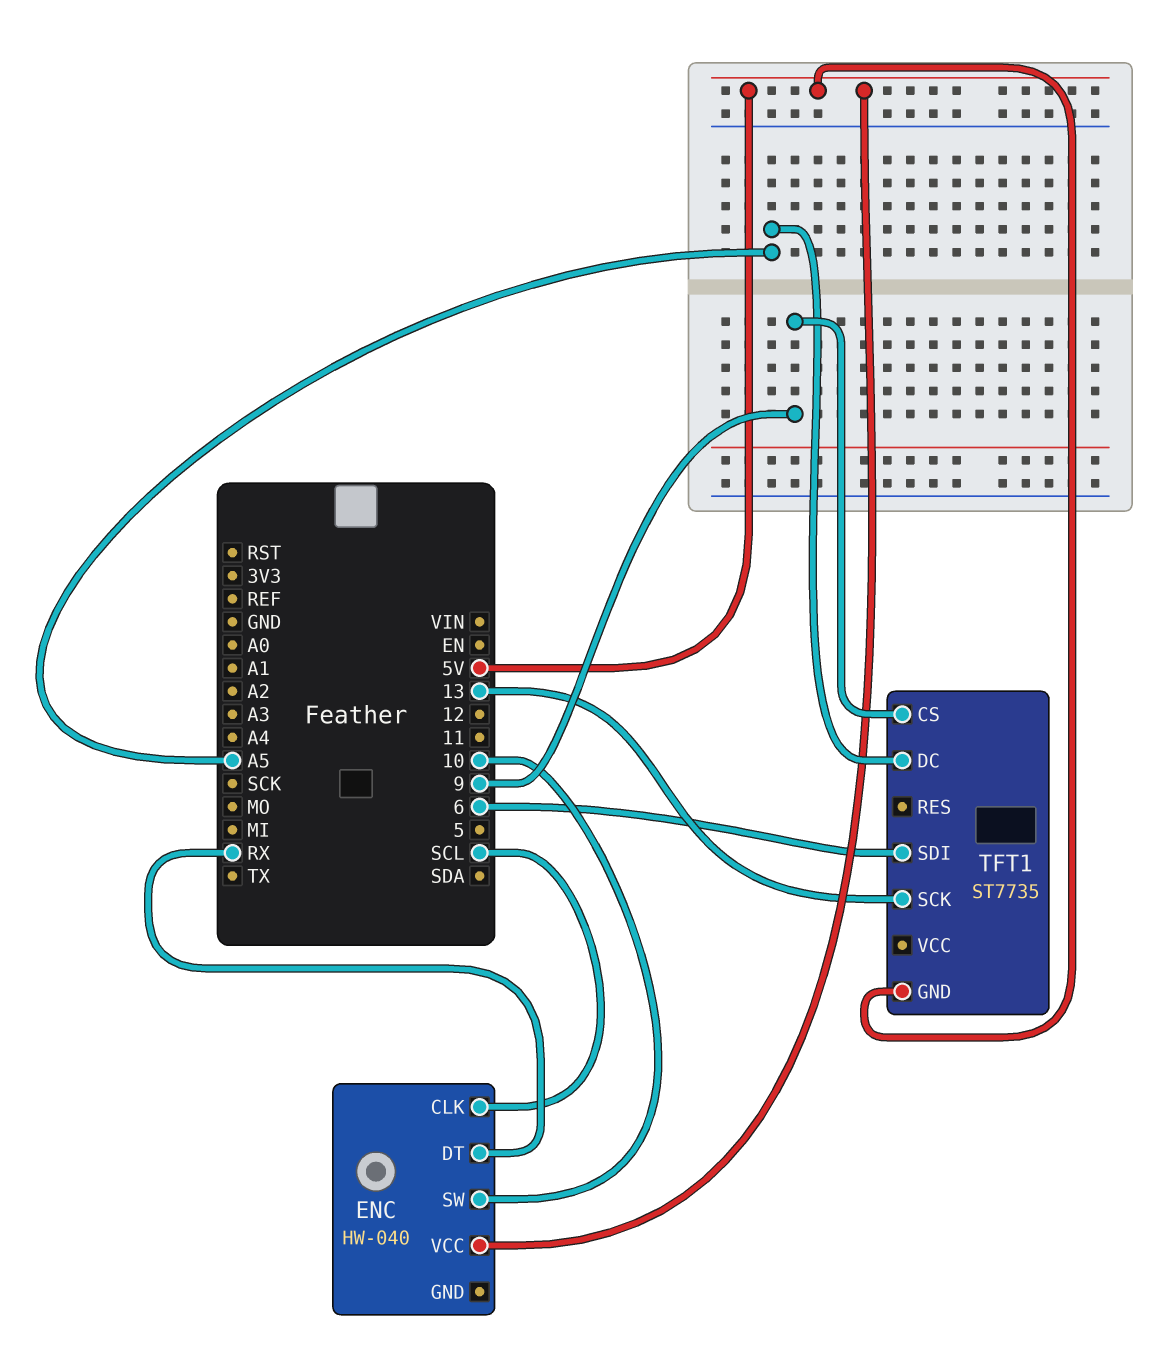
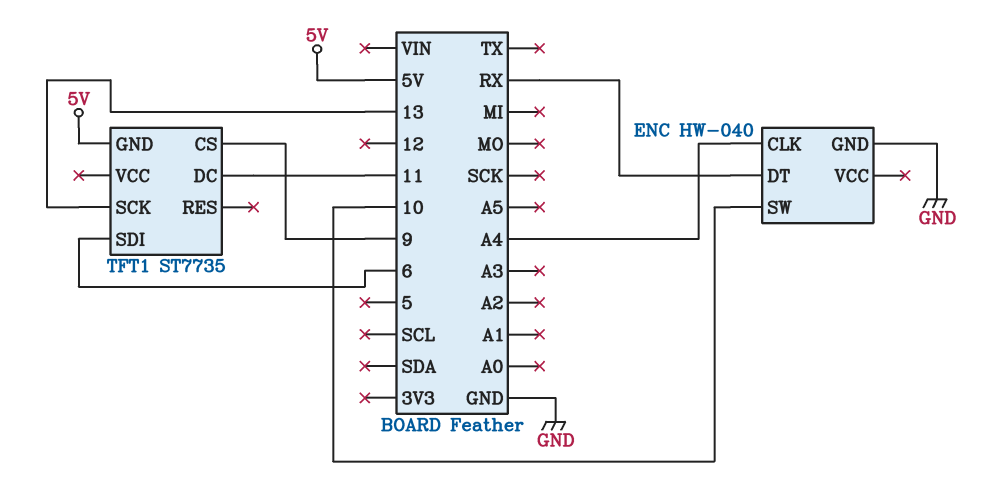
ENC pin CLK: SCL -> A4
ENC pin GND: none -> GND
ENC pin VCC: 5V -> none
TFT1 pin DC: A5 -> 11

